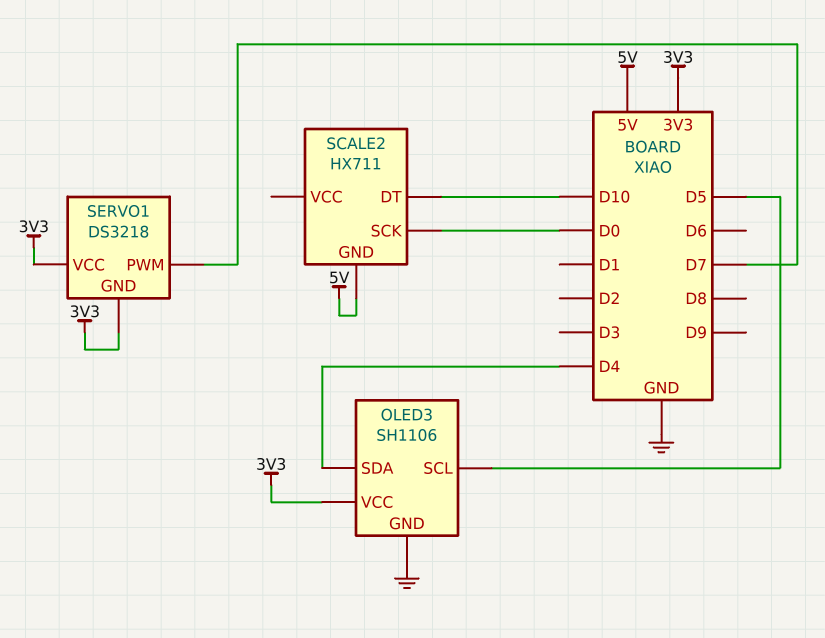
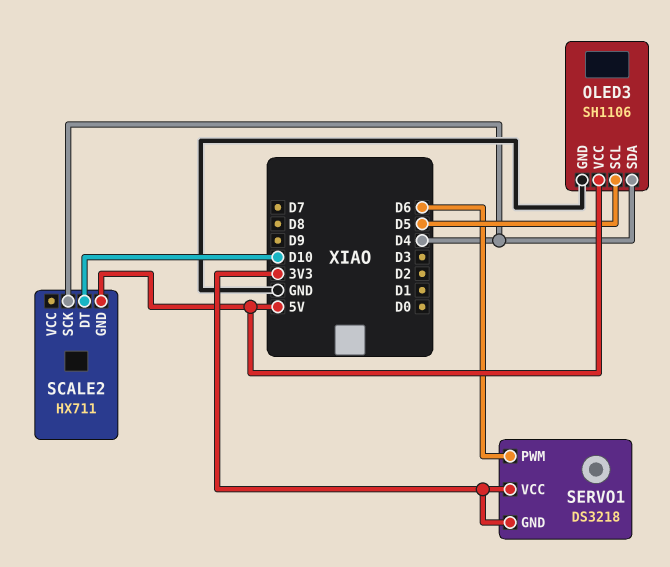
OLED3 pin VCC: 3V3 -> 5V
SCALE2 pin SCK: D0 -> D4
SERVO1 pin PWM: D7 -> D6

